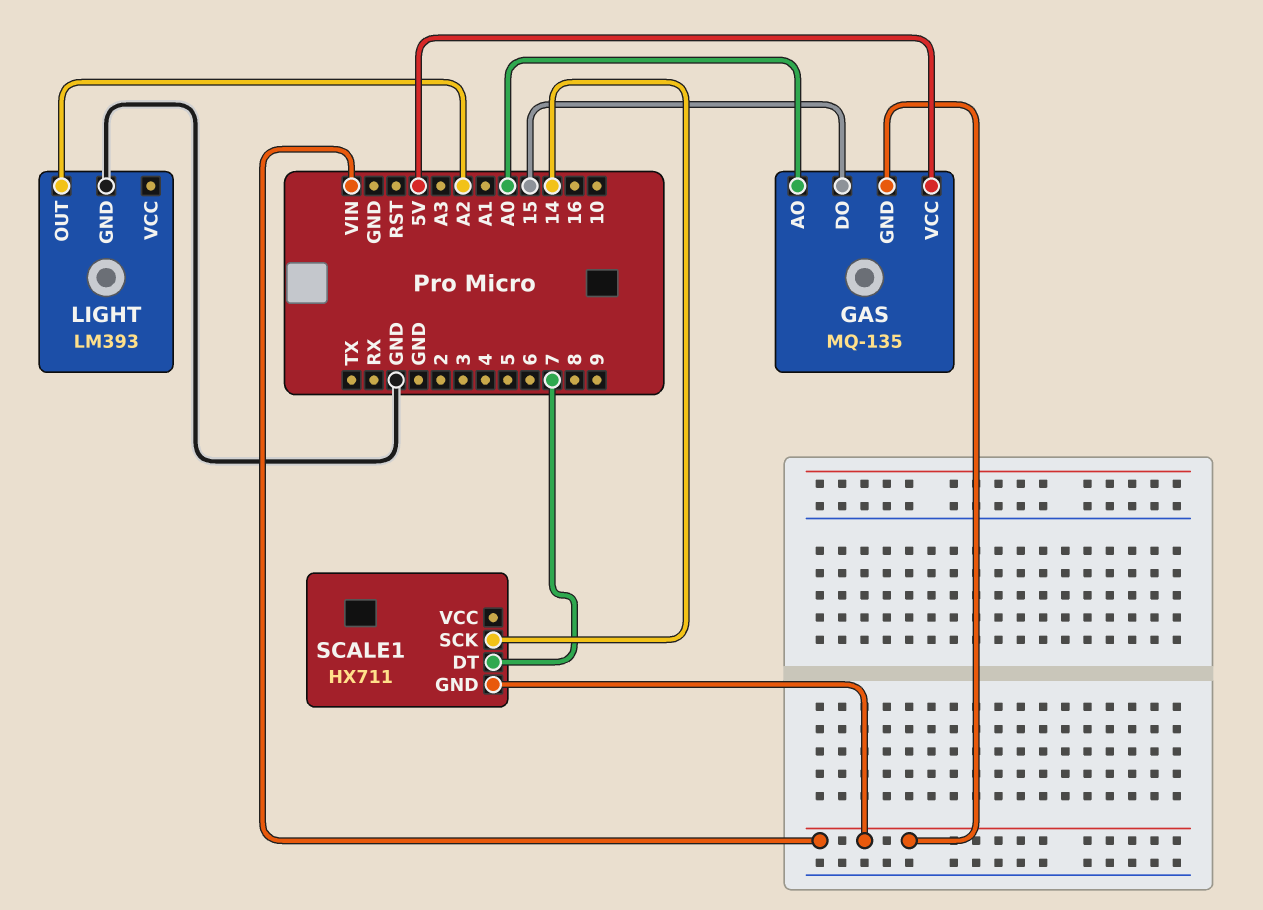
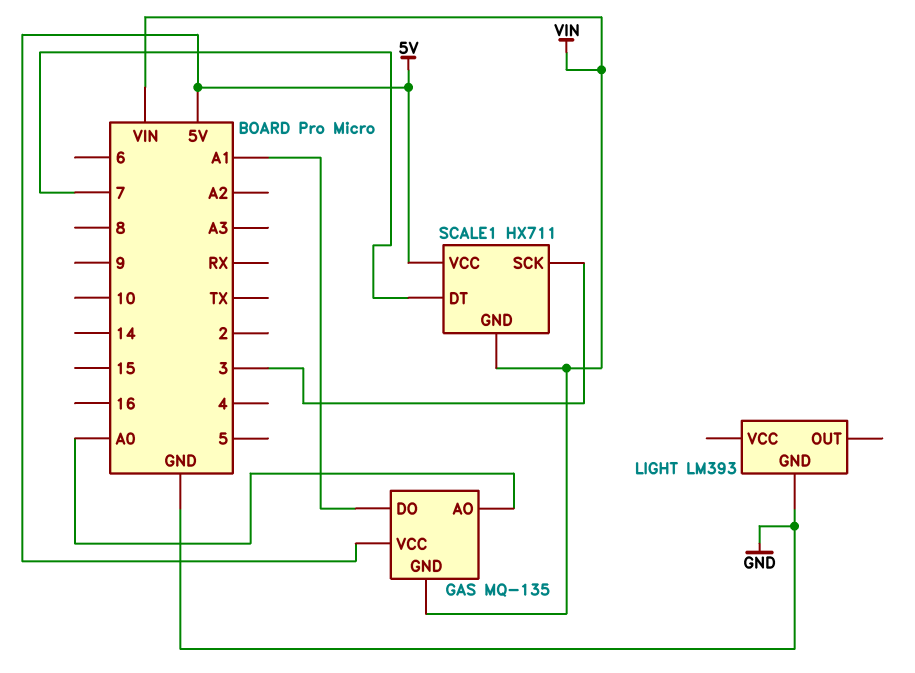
GAS pin DO: 15 -> A1
LIGHT pin OUT: A2 -> none
SCALE1 pin SCK: 14 -> 3
SCALE1 pin VCC: none -> 5V

